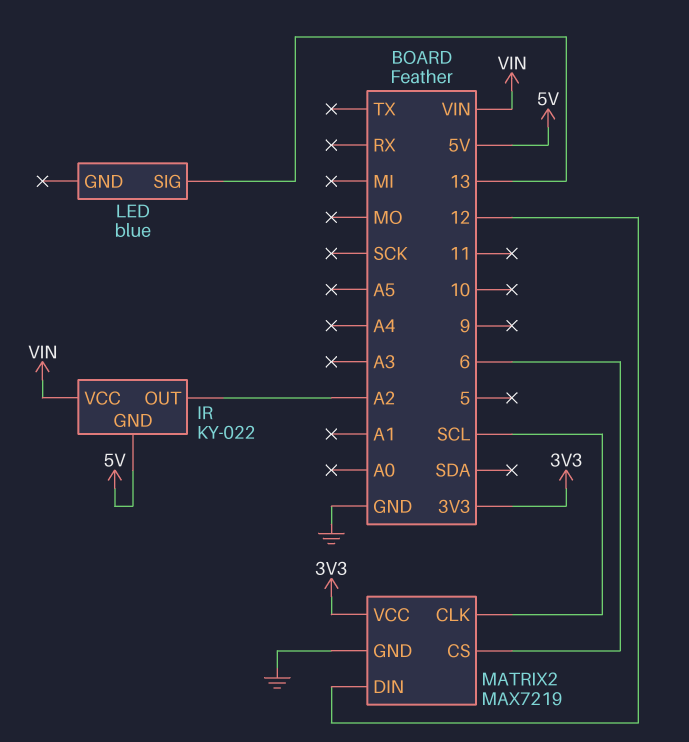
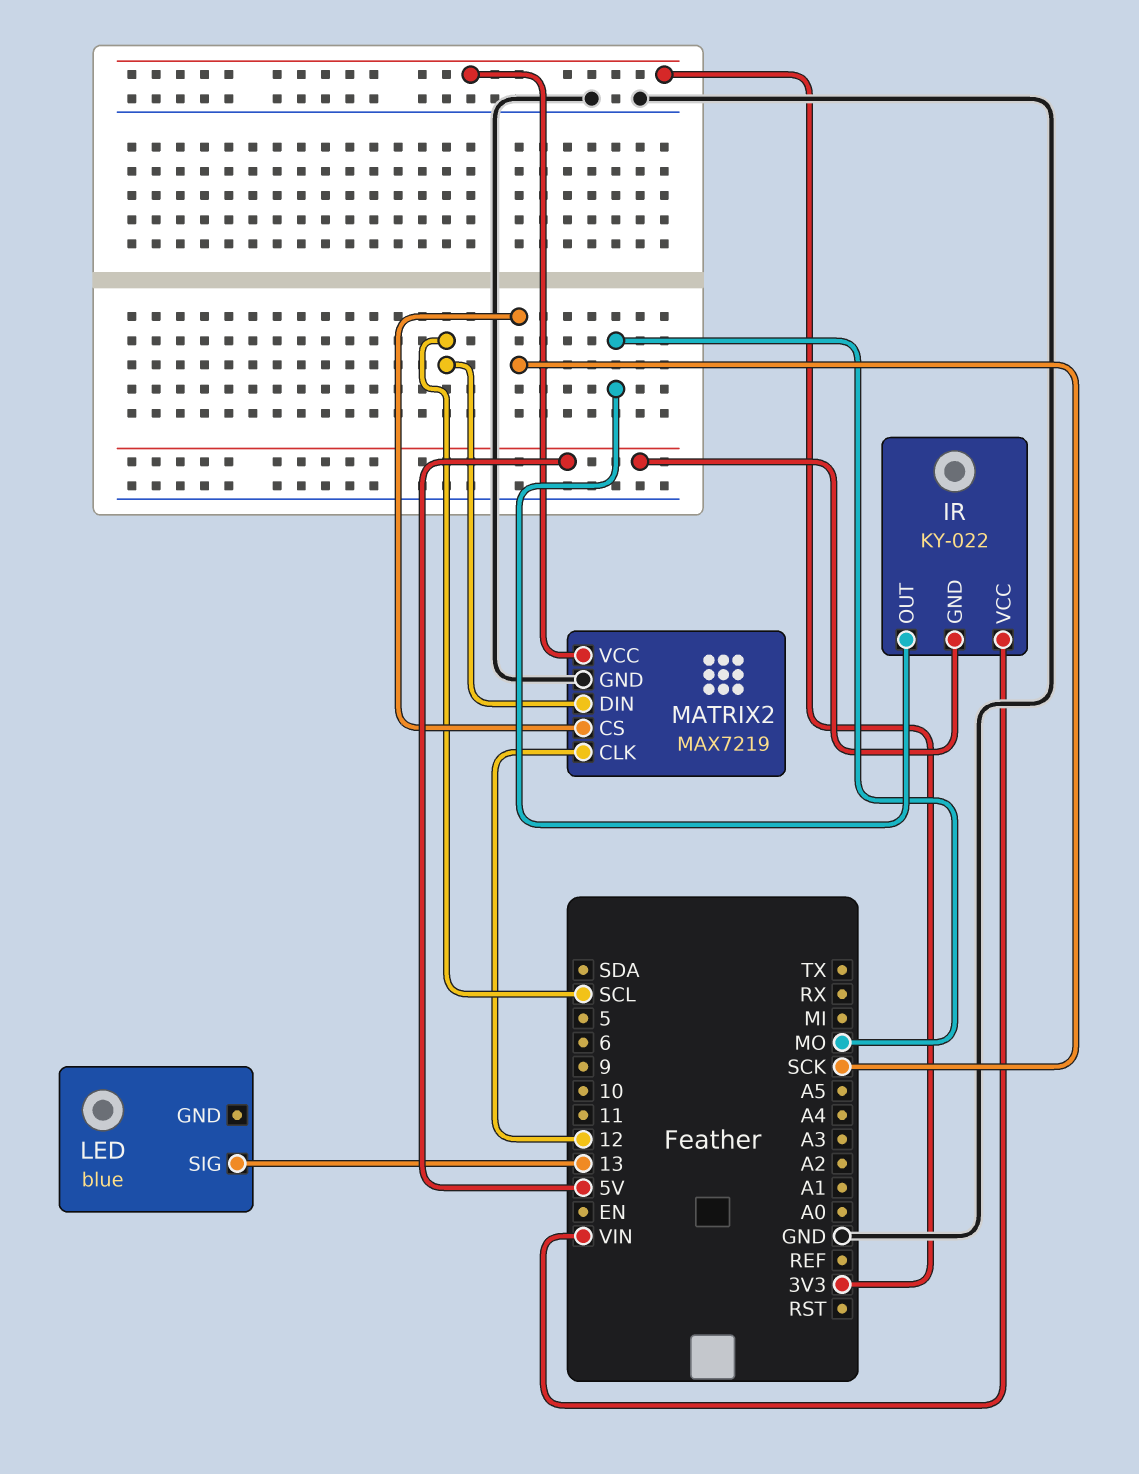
IR pin OUT: A2 -> MO
MATRIX2 pin CLK: SCL -> 12
MATRIX2 pin CS: 6 -> SCK
MATRIX2 pin DIN: 12 -> SCL

